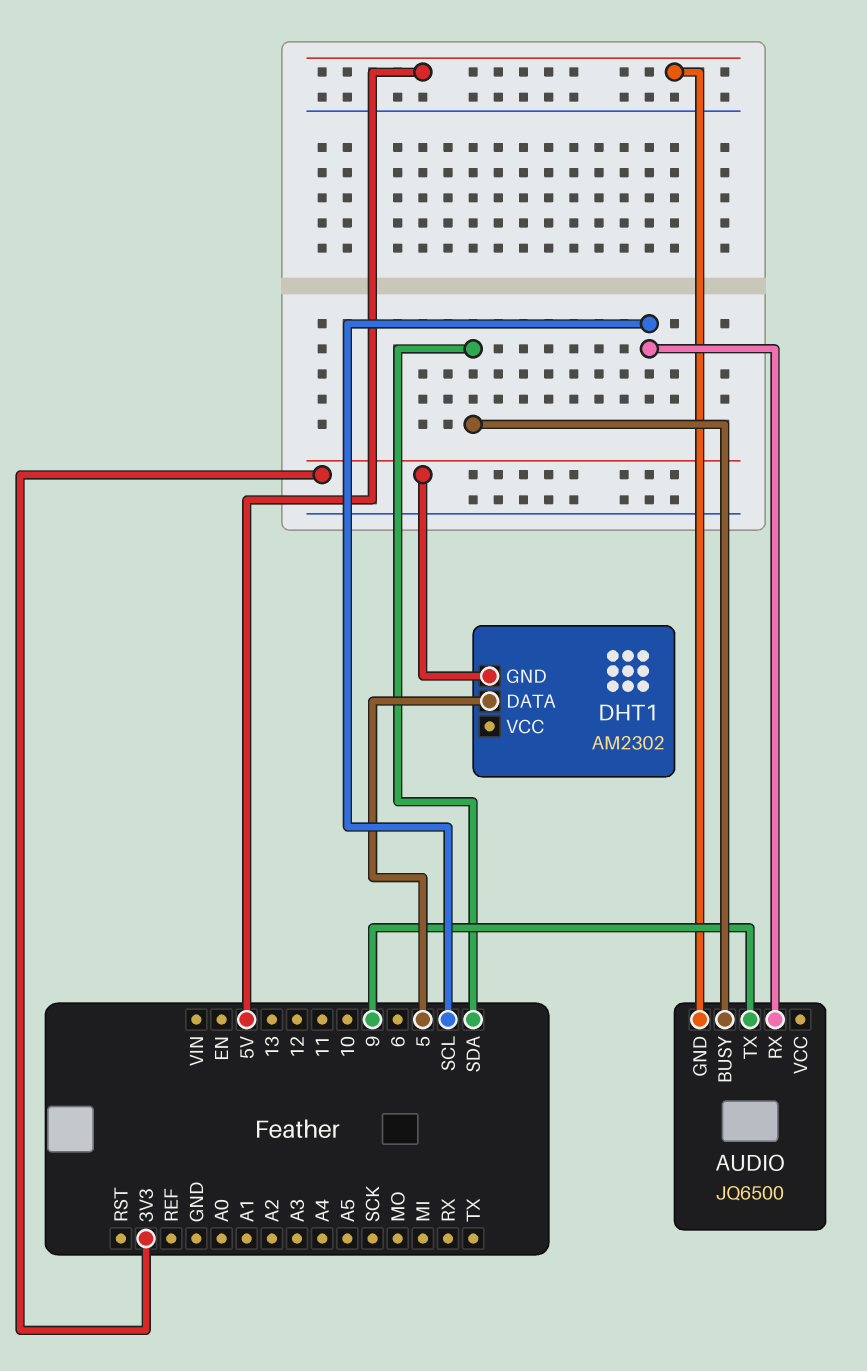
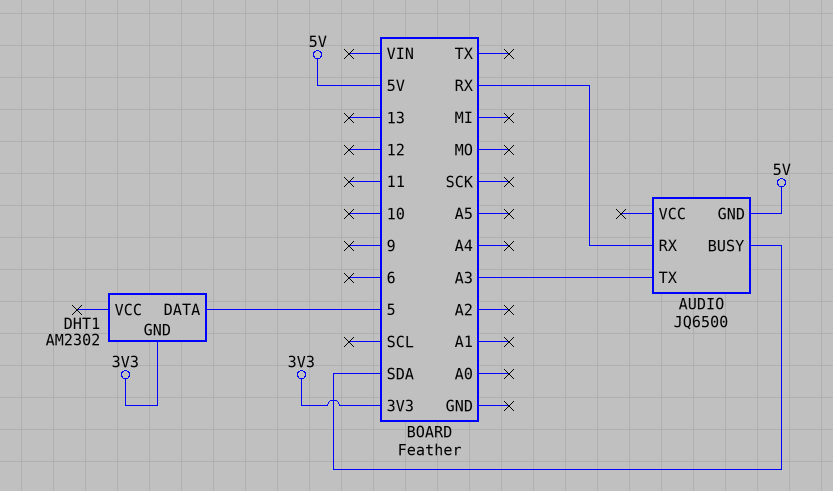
AUDIO pin RX: SCL -> RX
AUDIO pin TX: 9 -> A3

